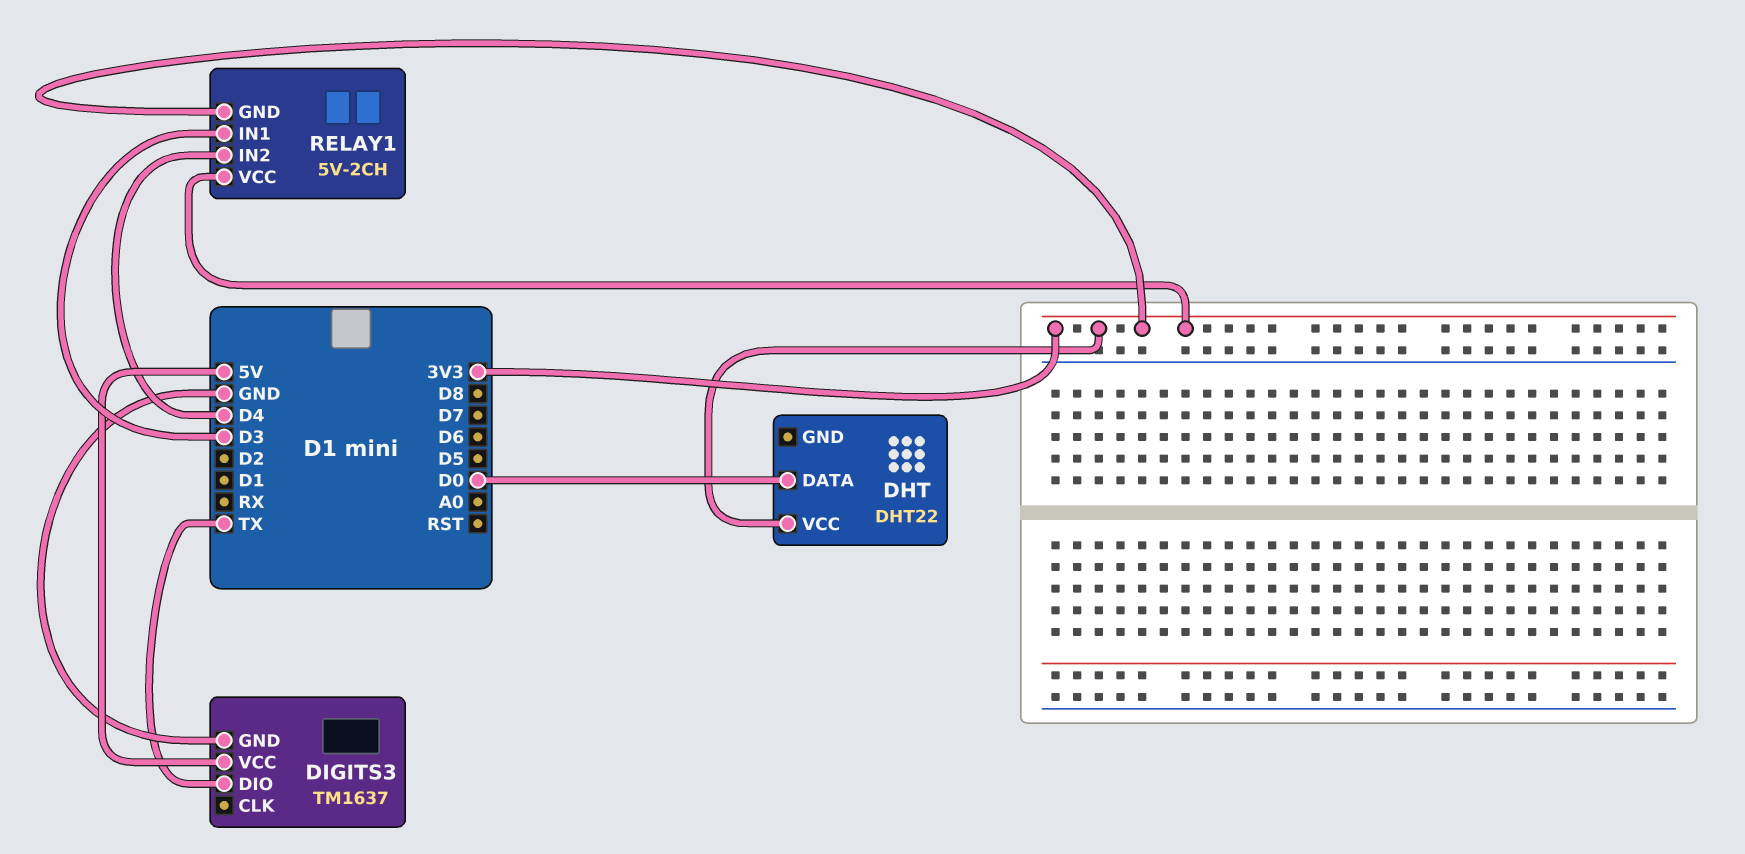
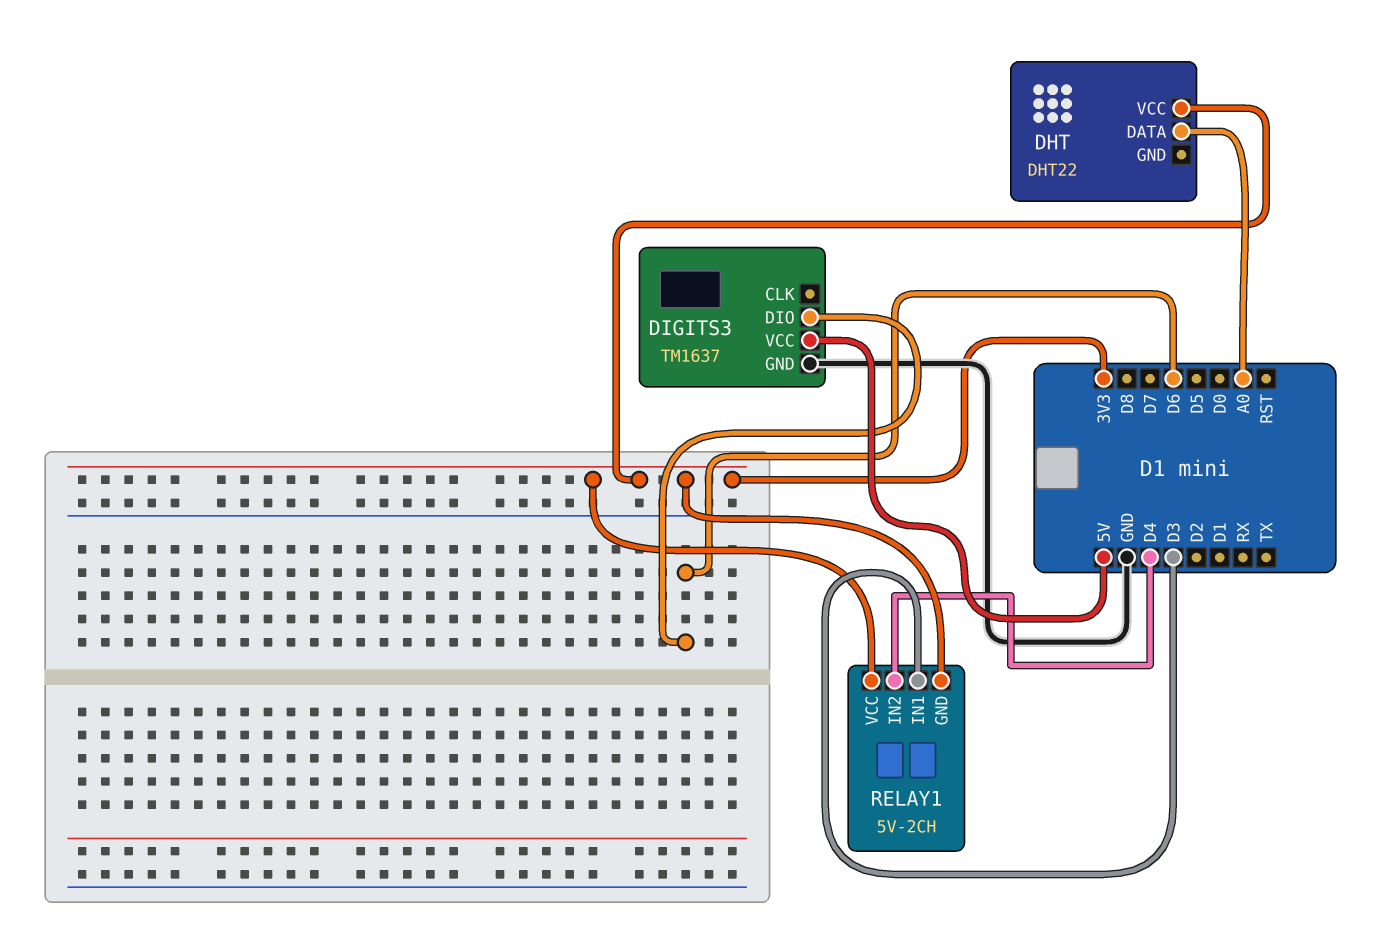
DHT pin DATA: D0 -> A0
DIGITS3 pin DIO: TX -> D6

